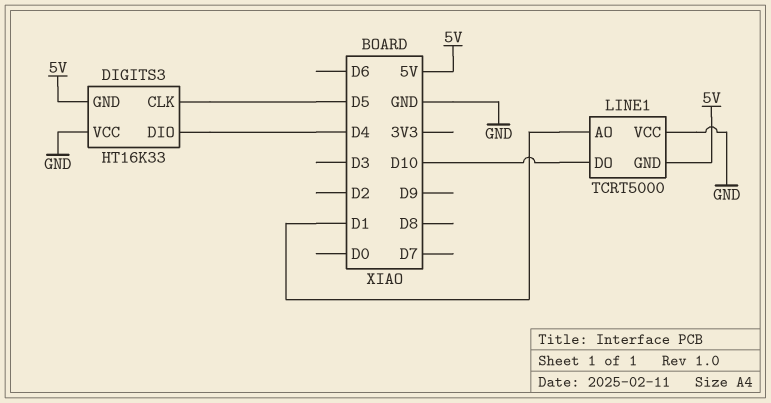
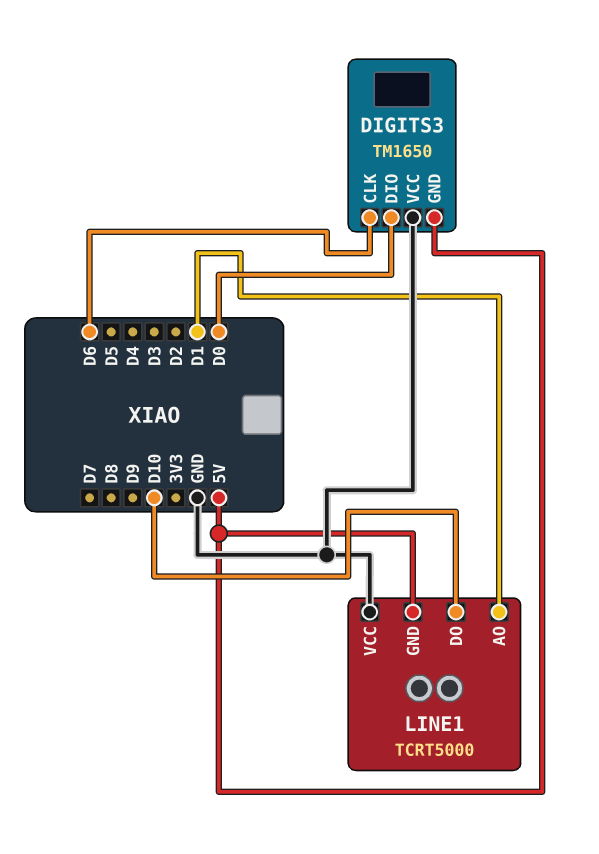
DIGITS3: HT16K33 -> TM1650
DIGITS3 pin CLK: D5 -> D6
DIGITS3 pin DIO: D4 -> D0

